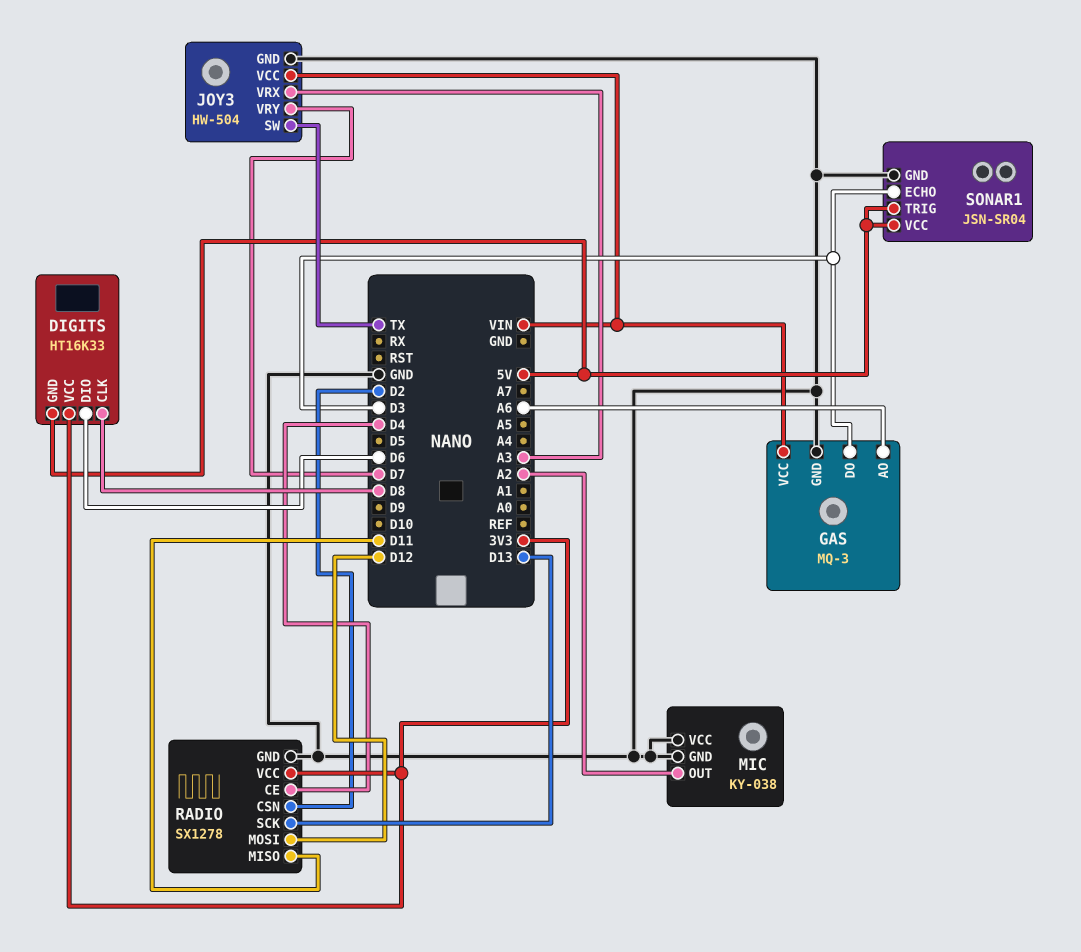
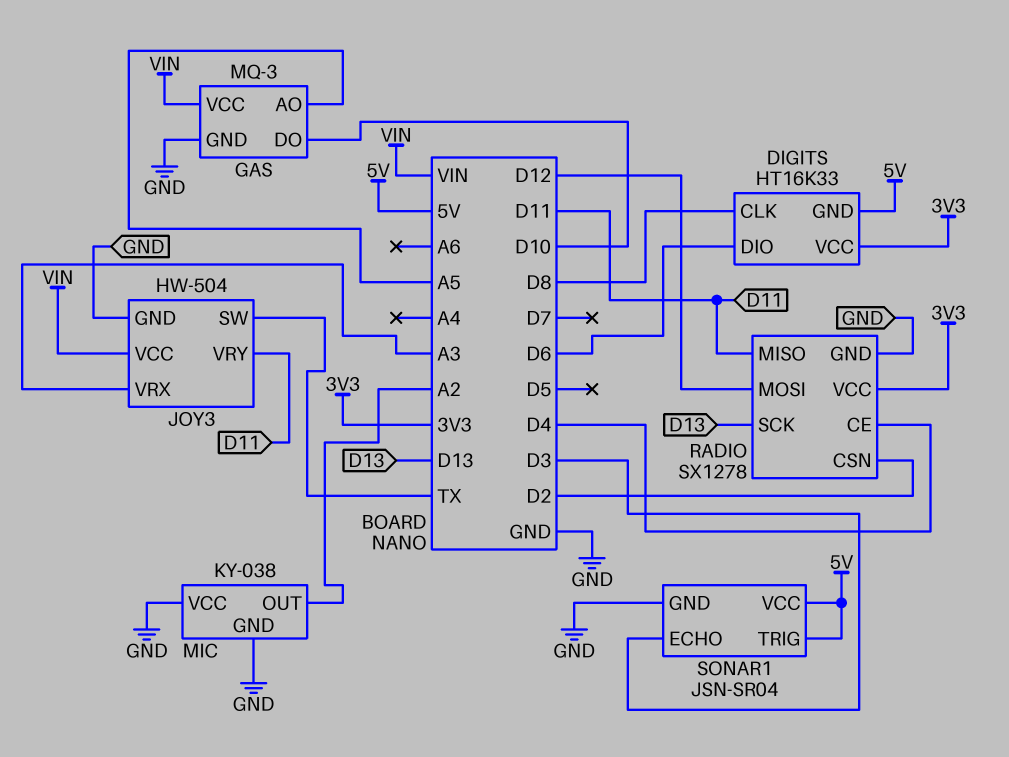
GAS pin AO: A6 -> A5
GAS pin DO: D3 -> D10
JOY3 pin VRY: D7 -> D11

